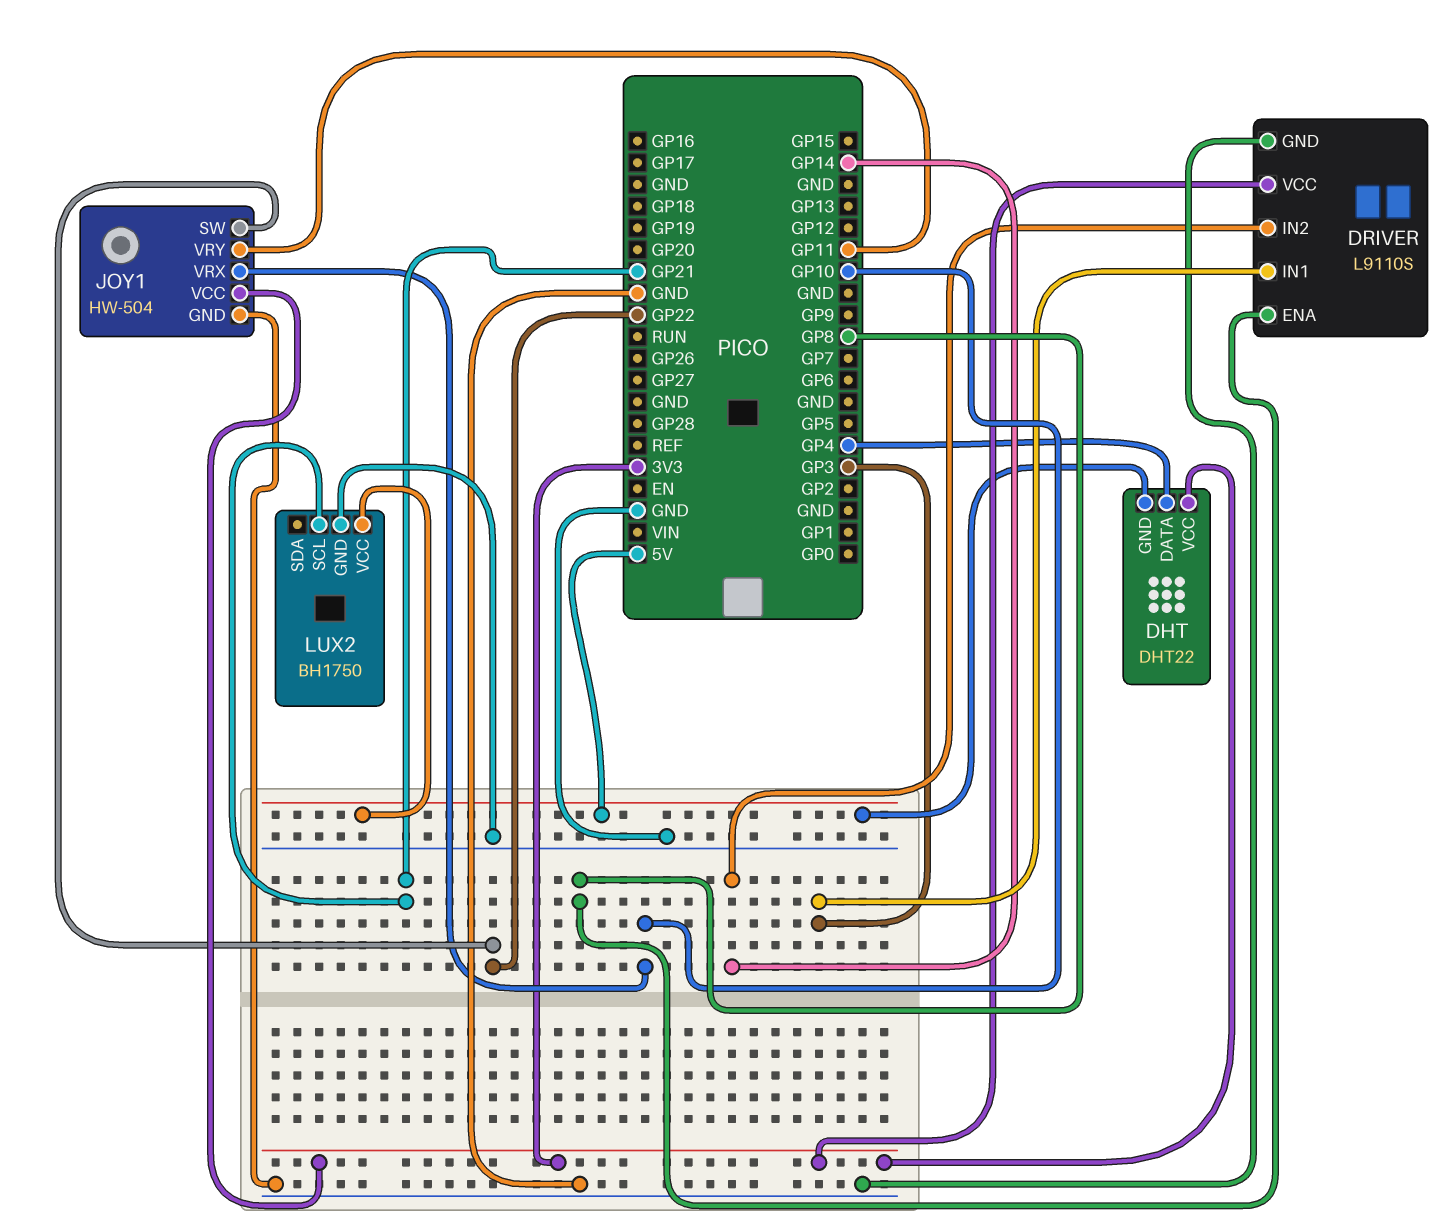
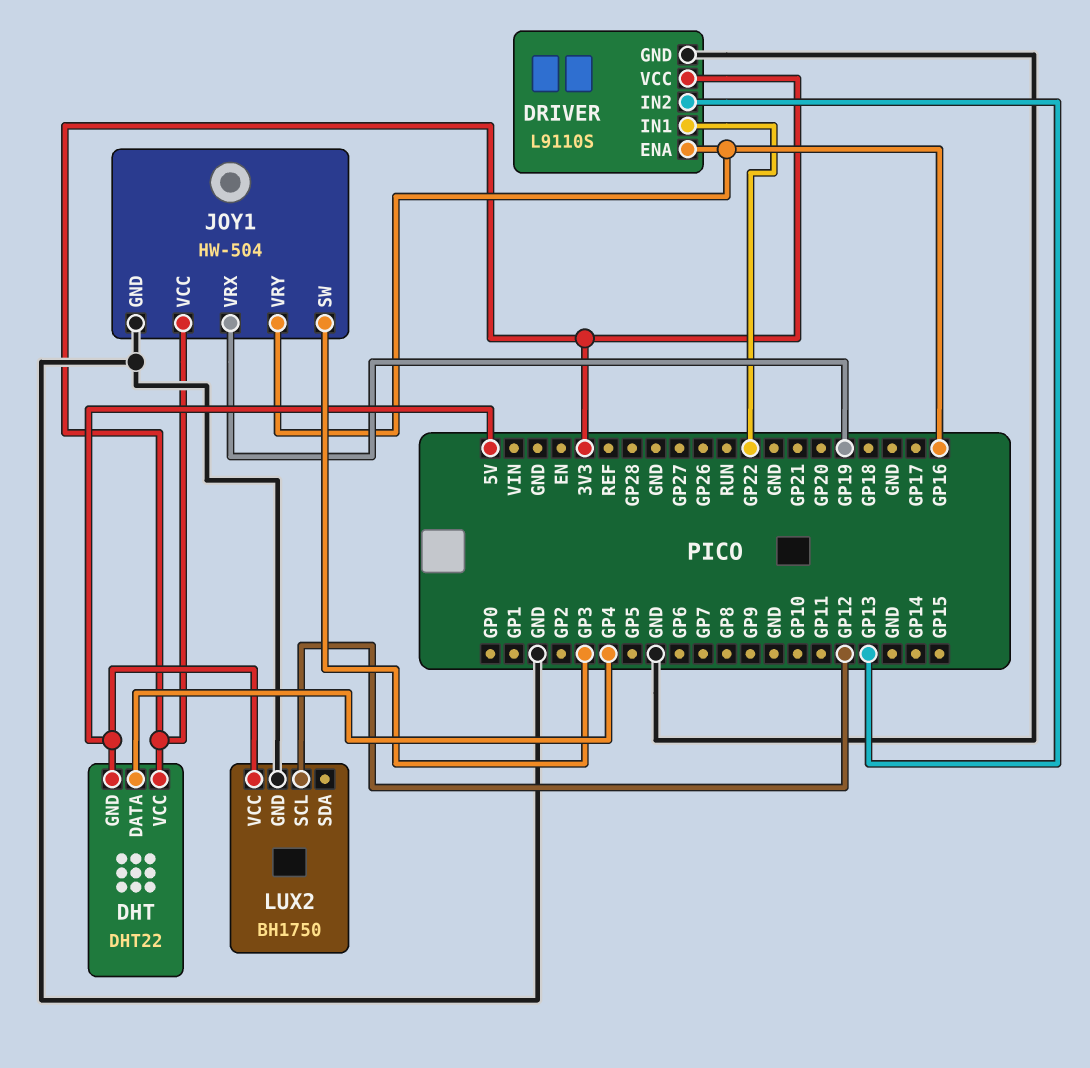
DRIVER pin ENA: GP8 -> GP16
DRIVER pin IN1: GP3 -> GP22
DRIVER pin IN2: GP14 -> GP13
JOY1 pin SW: GP22 -> GP3
JOY1 pin VRX: GP10 -> GP19
JOY1 pin VRY: GP11 -> GP16
LUX2 pin SCL: GP21 -> GP12

